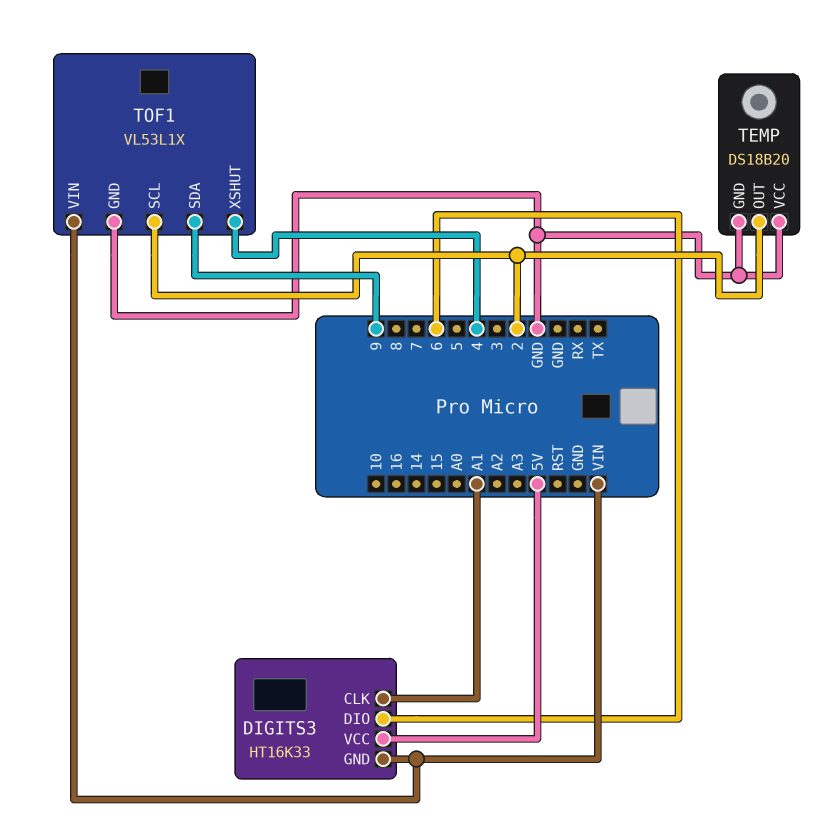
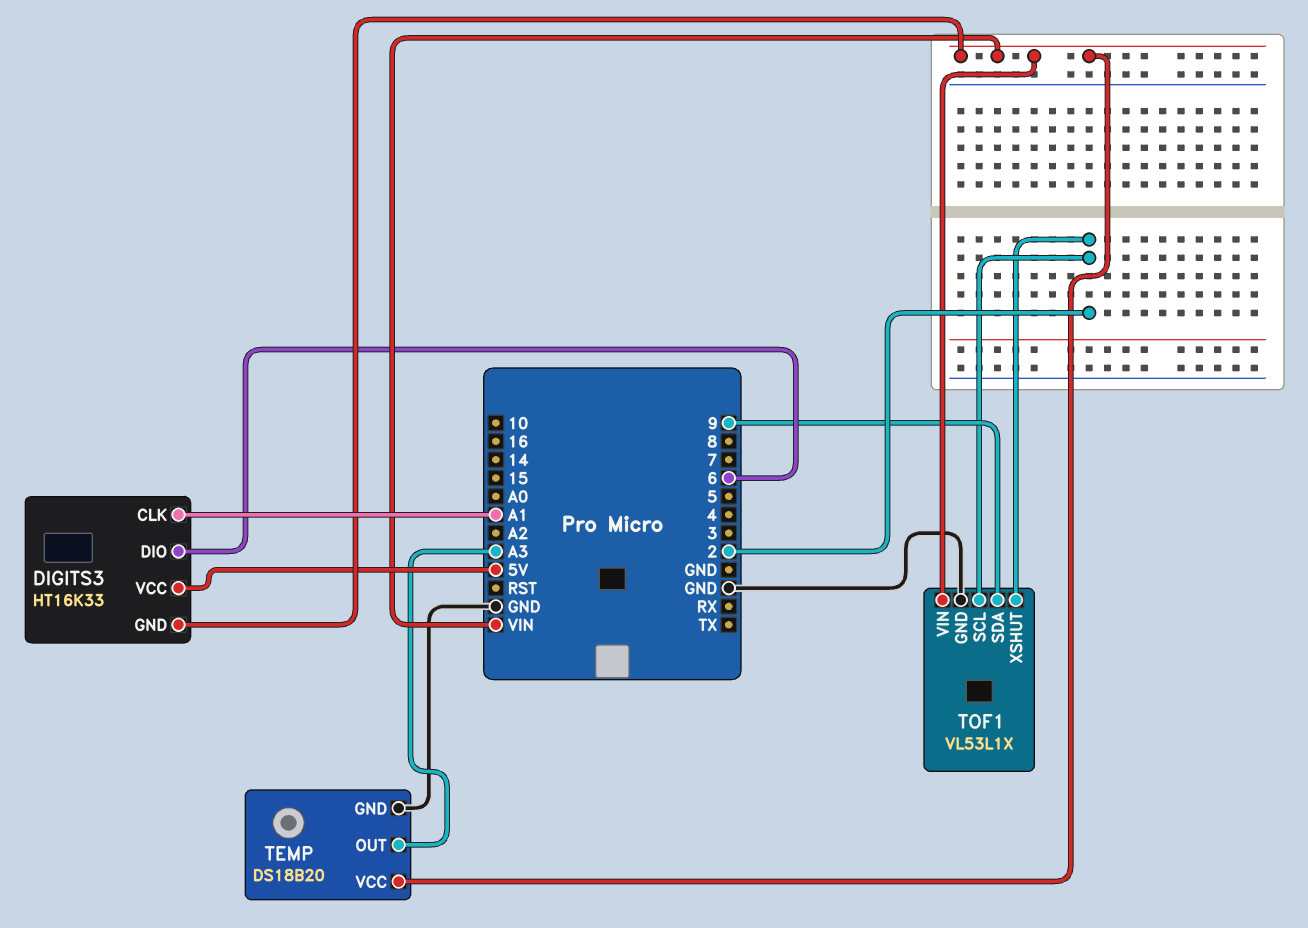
TEMP pin OUT: 2 -> A3
TEMP pin VCC: GND -> VIN
TOF1 pin XSHUT: 4 -> 2

